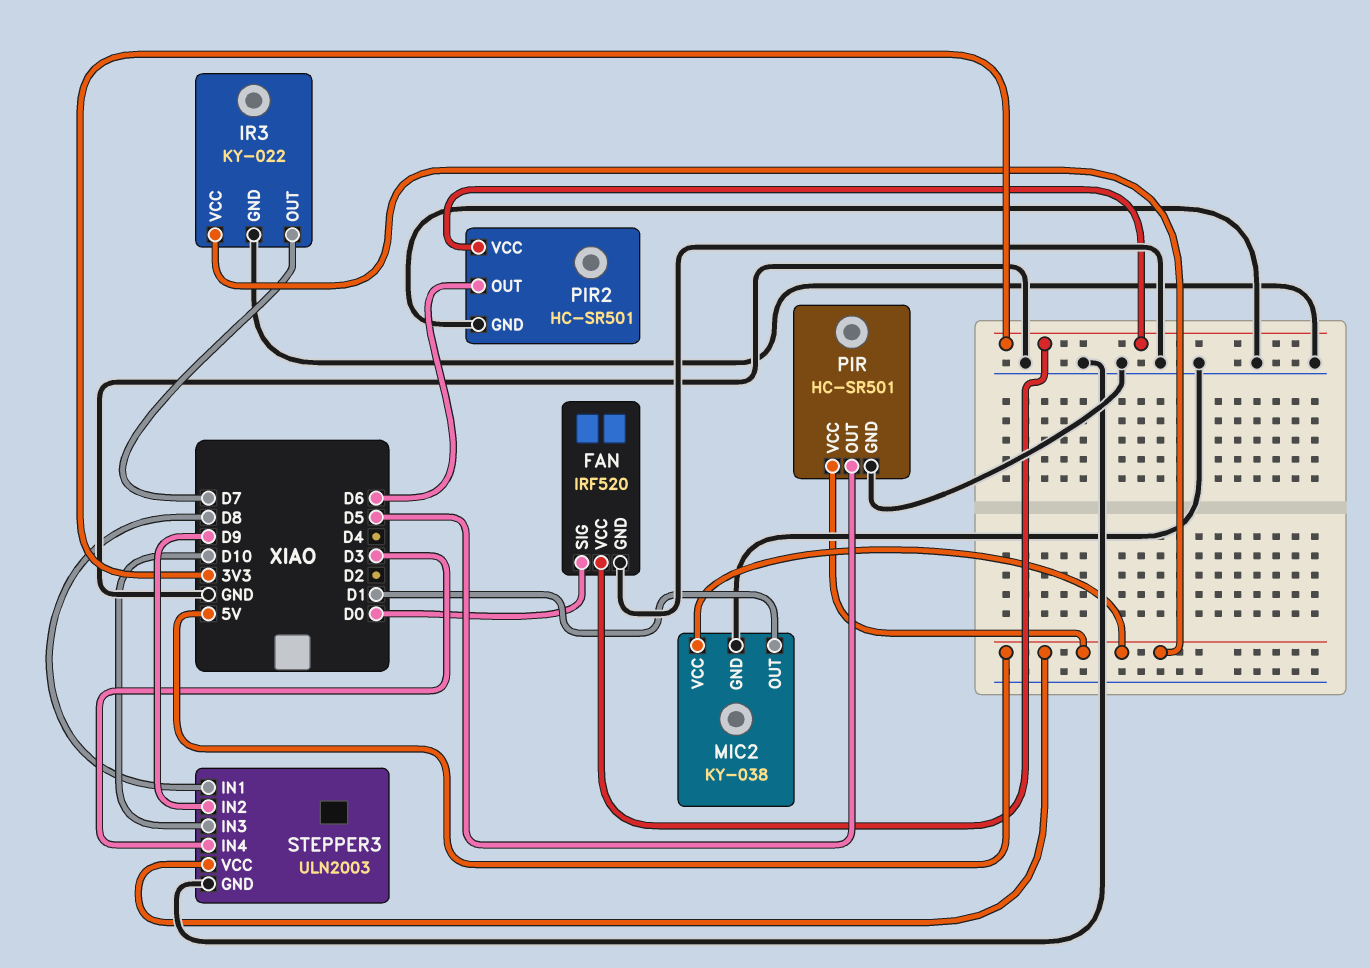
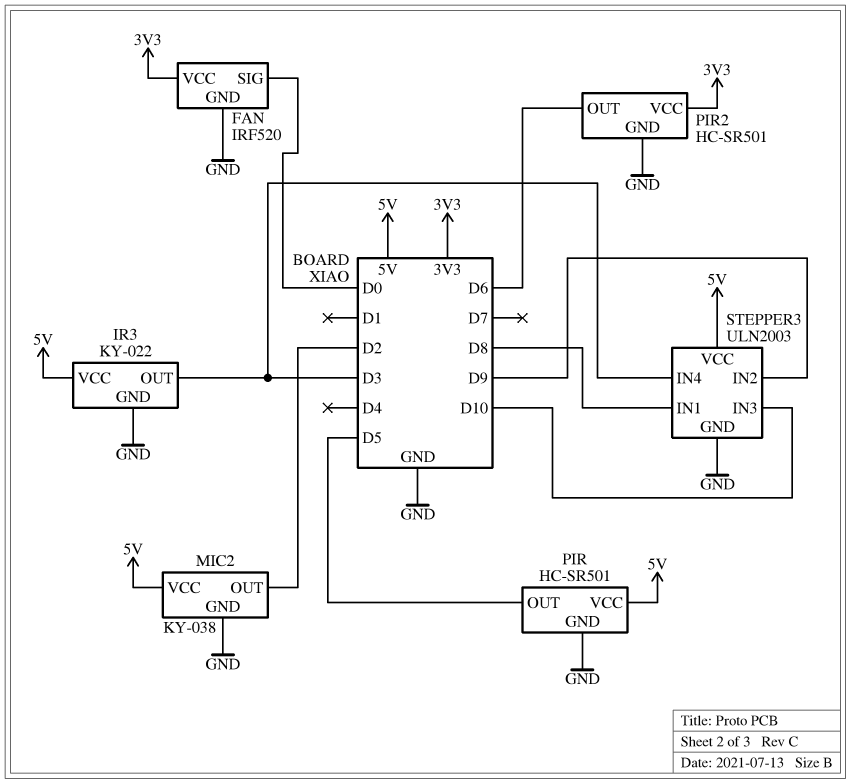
IR3 pin OUT: D7 -> D3
MIC2 pin OUT: D1 -> D2

